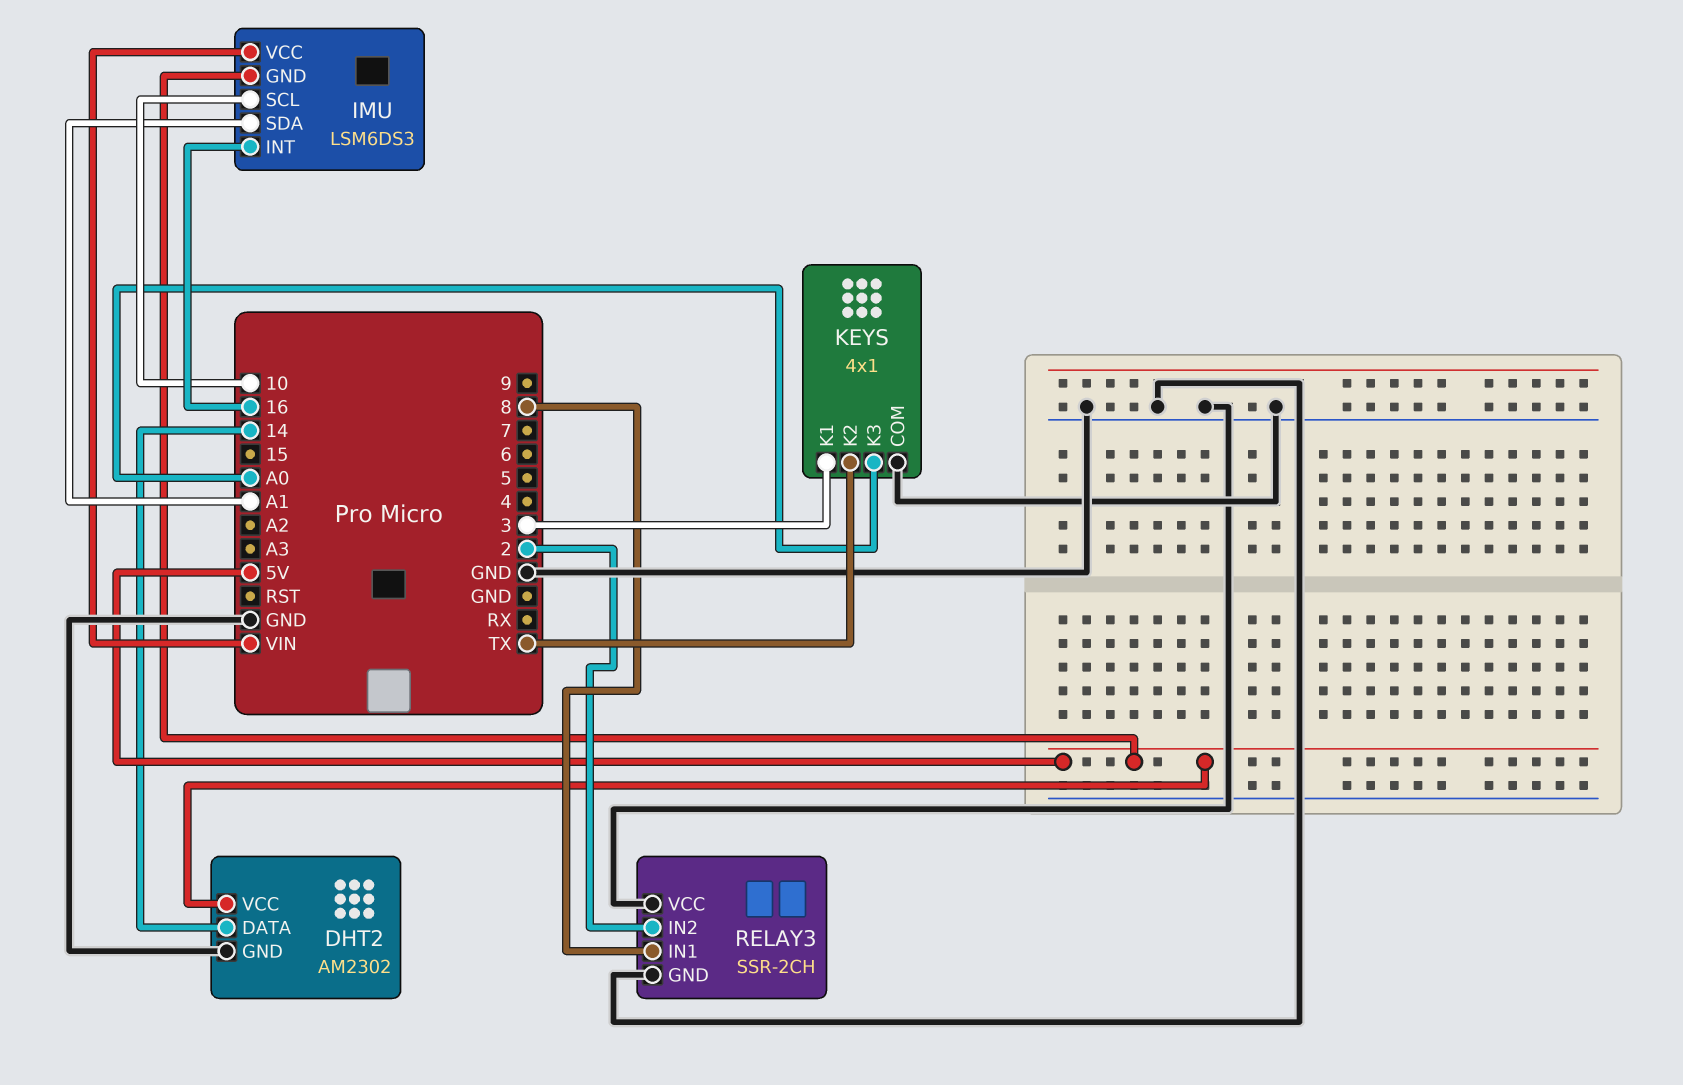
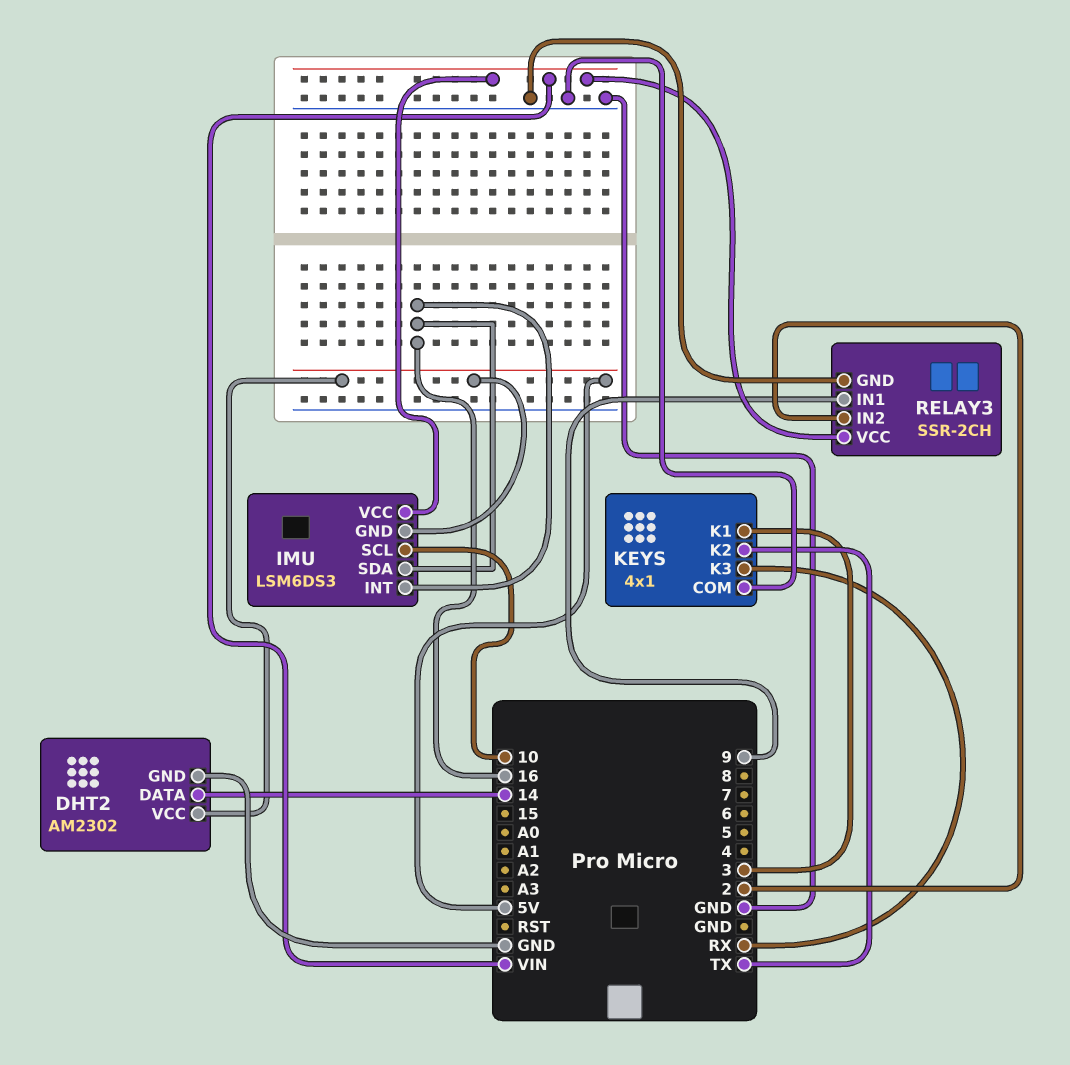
IMU pin SDA: A1 -> 16
KEYS pin K3: A0 -> RX
RELAY3 pin IN1: 8 -> 9
RELAY3 pin VCC: GND -> VIN

